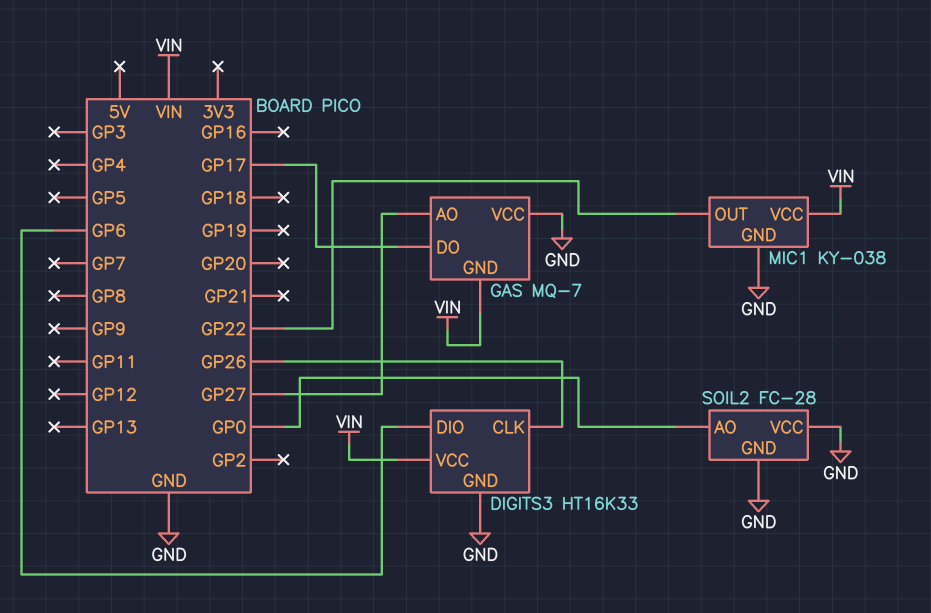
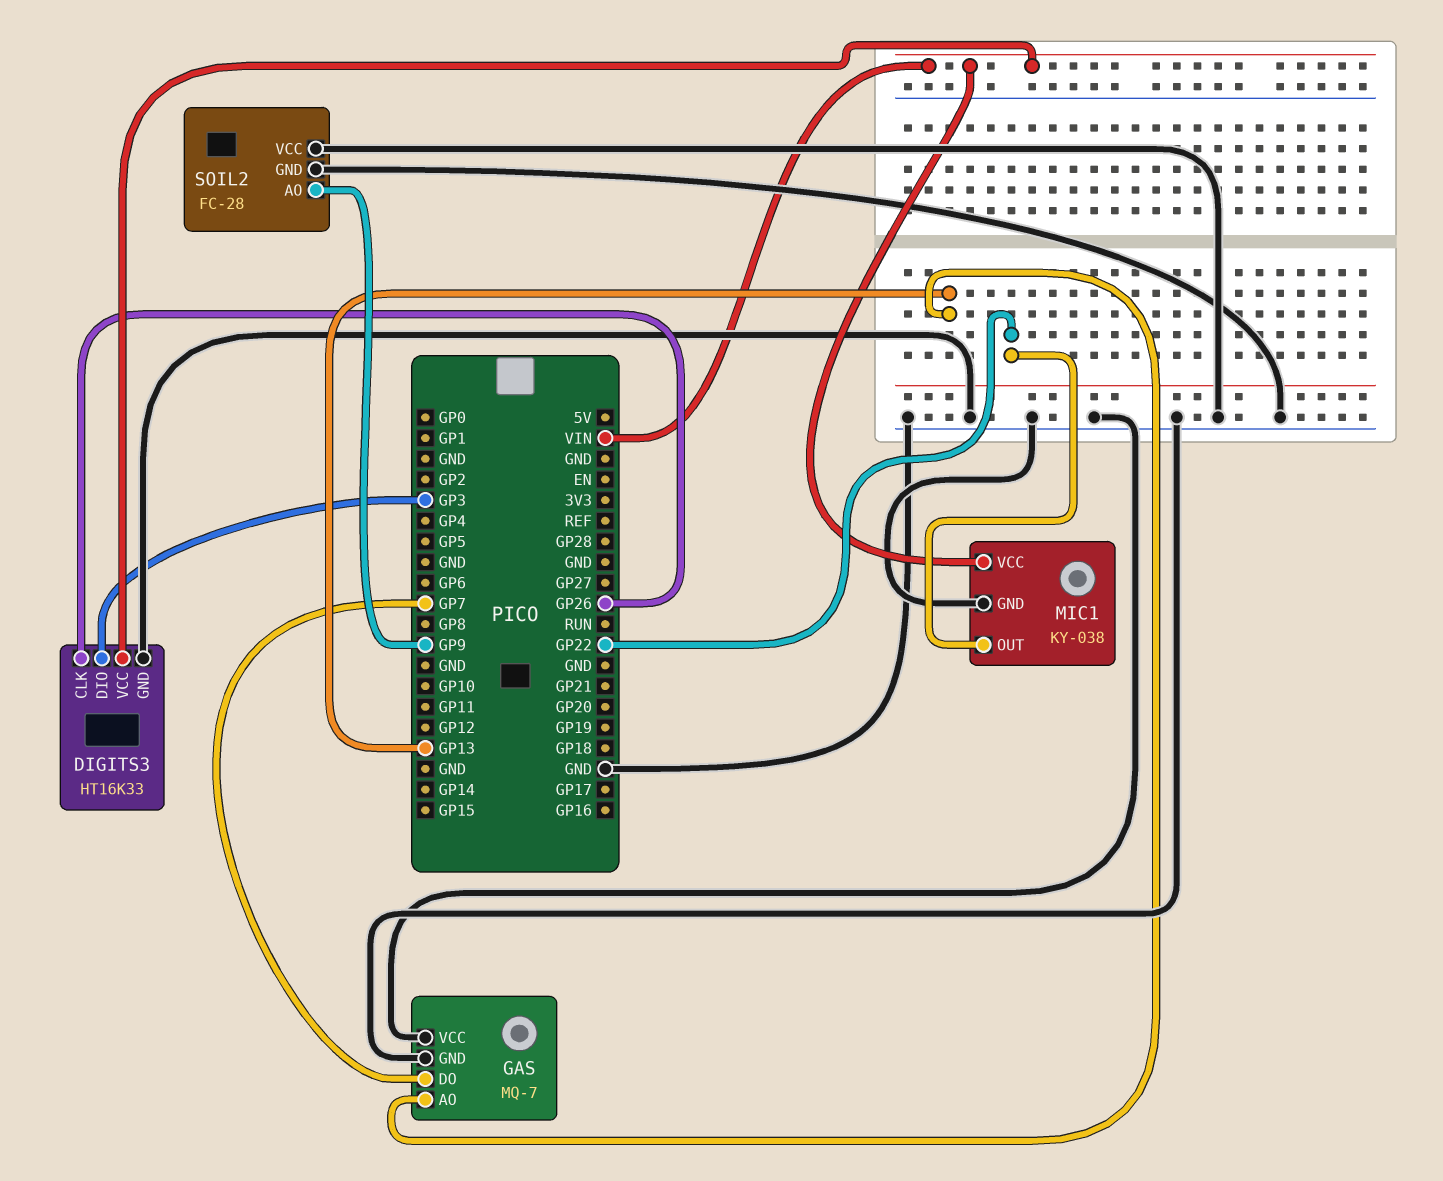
DIGITS3 pin DIO: GP6 -> GP3
GAS pin AO: GP27 -> GP13
GAS pin DO: GP17 -> GP7
GAS pin GND: VIN -> GND
SOIL2 pin AO: GP0 -> GP9

